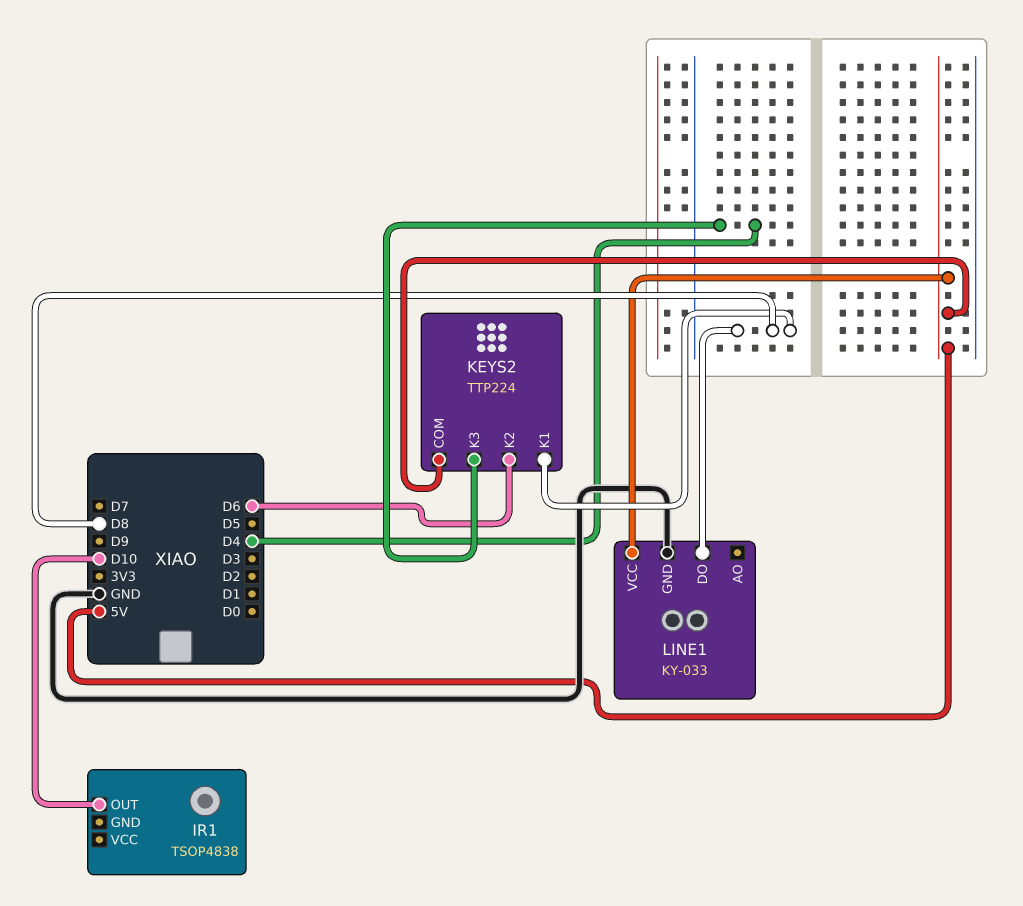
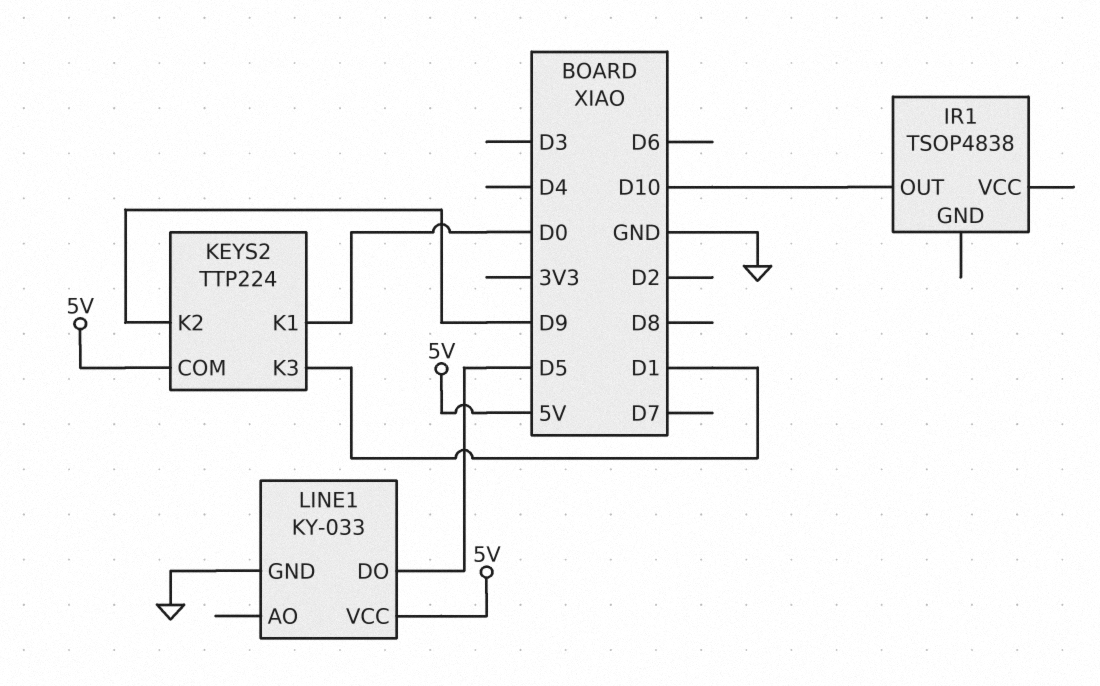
KEYS2 pin K1: D8 -> D0
KEYS2 pin K2: D6 -> D9
KEYS2 pin K3: D4 -> D1
LINE1 pin DO: D8 -> D5

